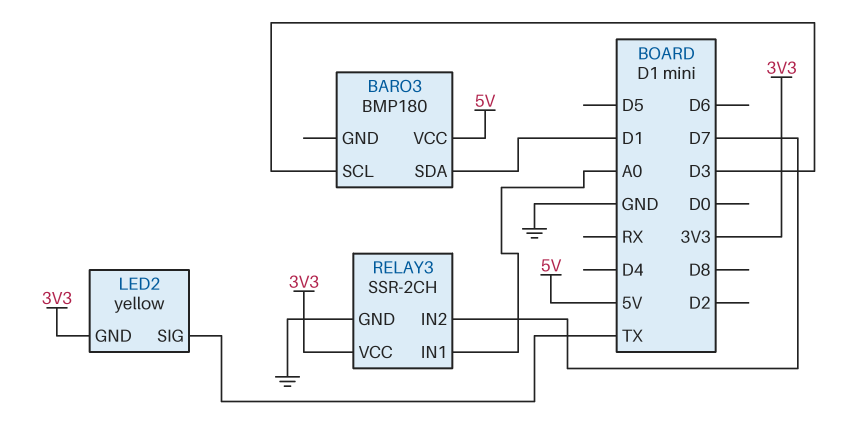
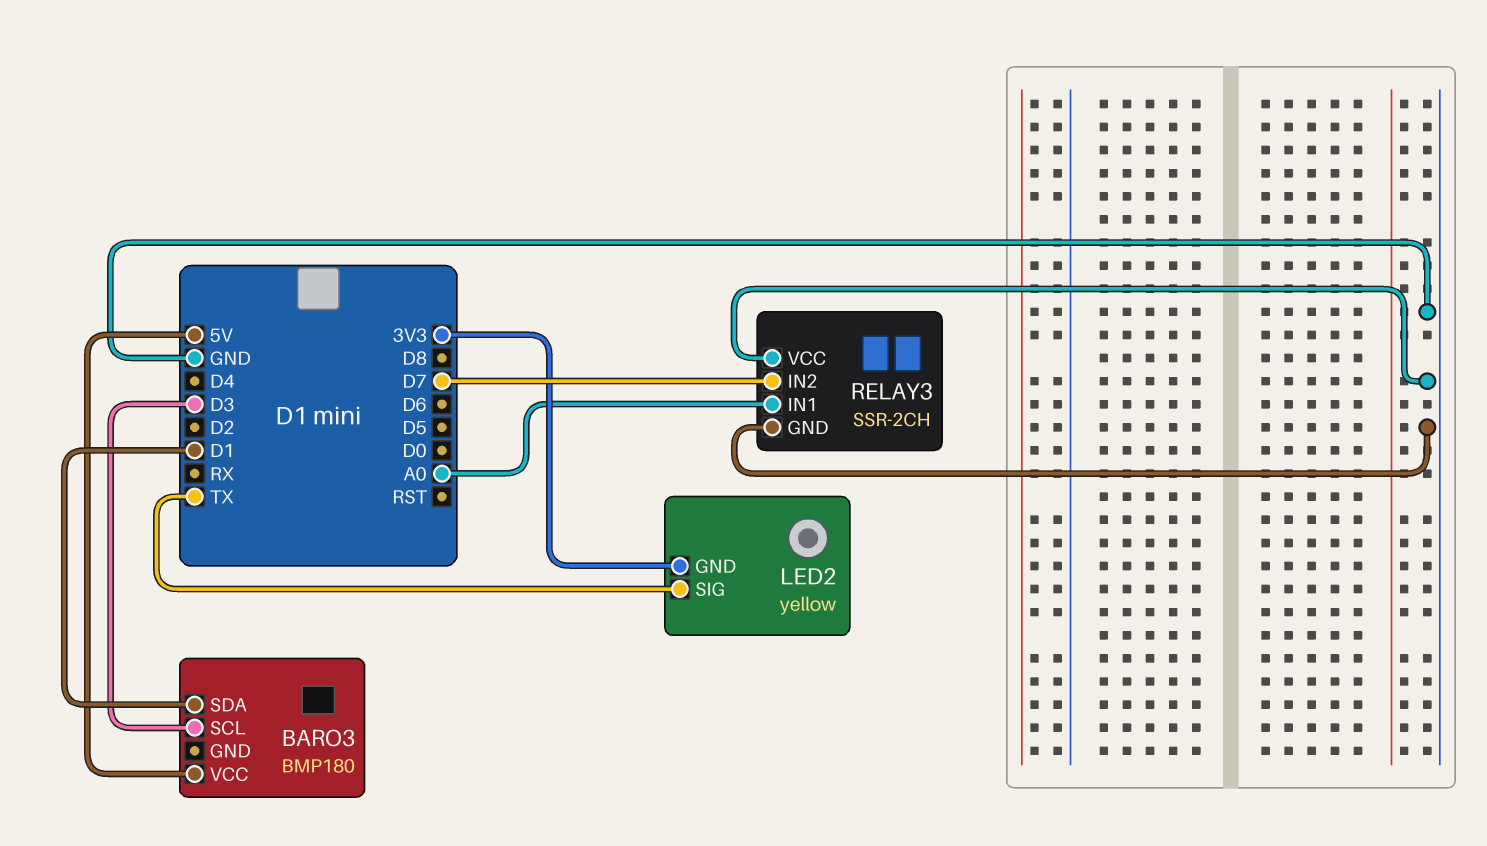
RELAY3 pin VCC: 3V3 -> GND

